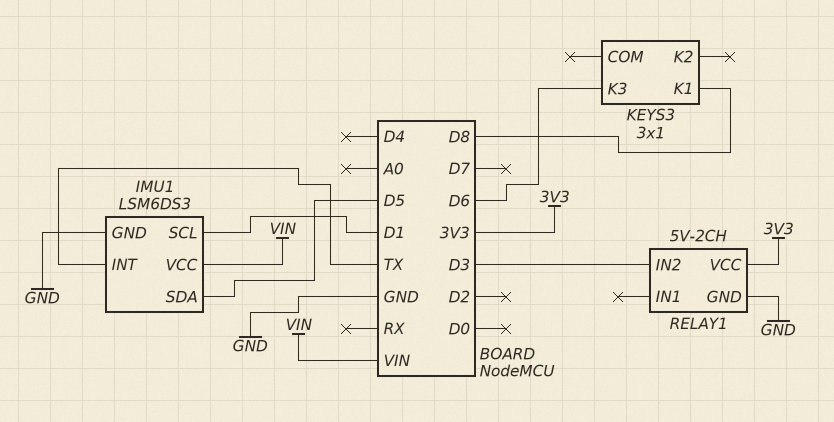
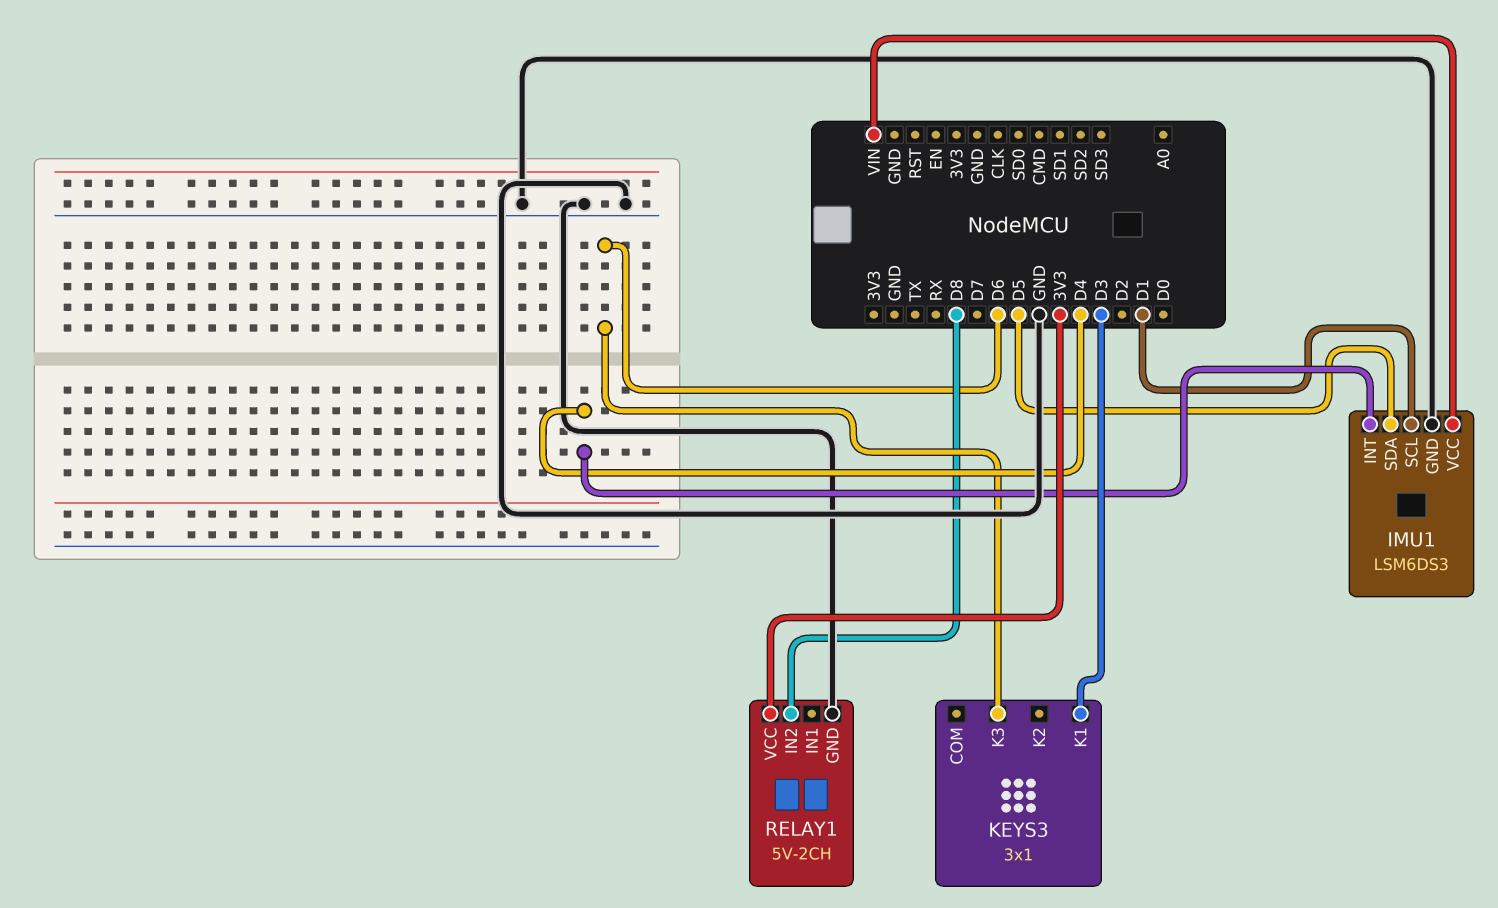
IMU1 pin INT: TX -> D4
KEYS3 pin K1: D8 -> D3
RELAY1 pin IN2: D3 -> D8

